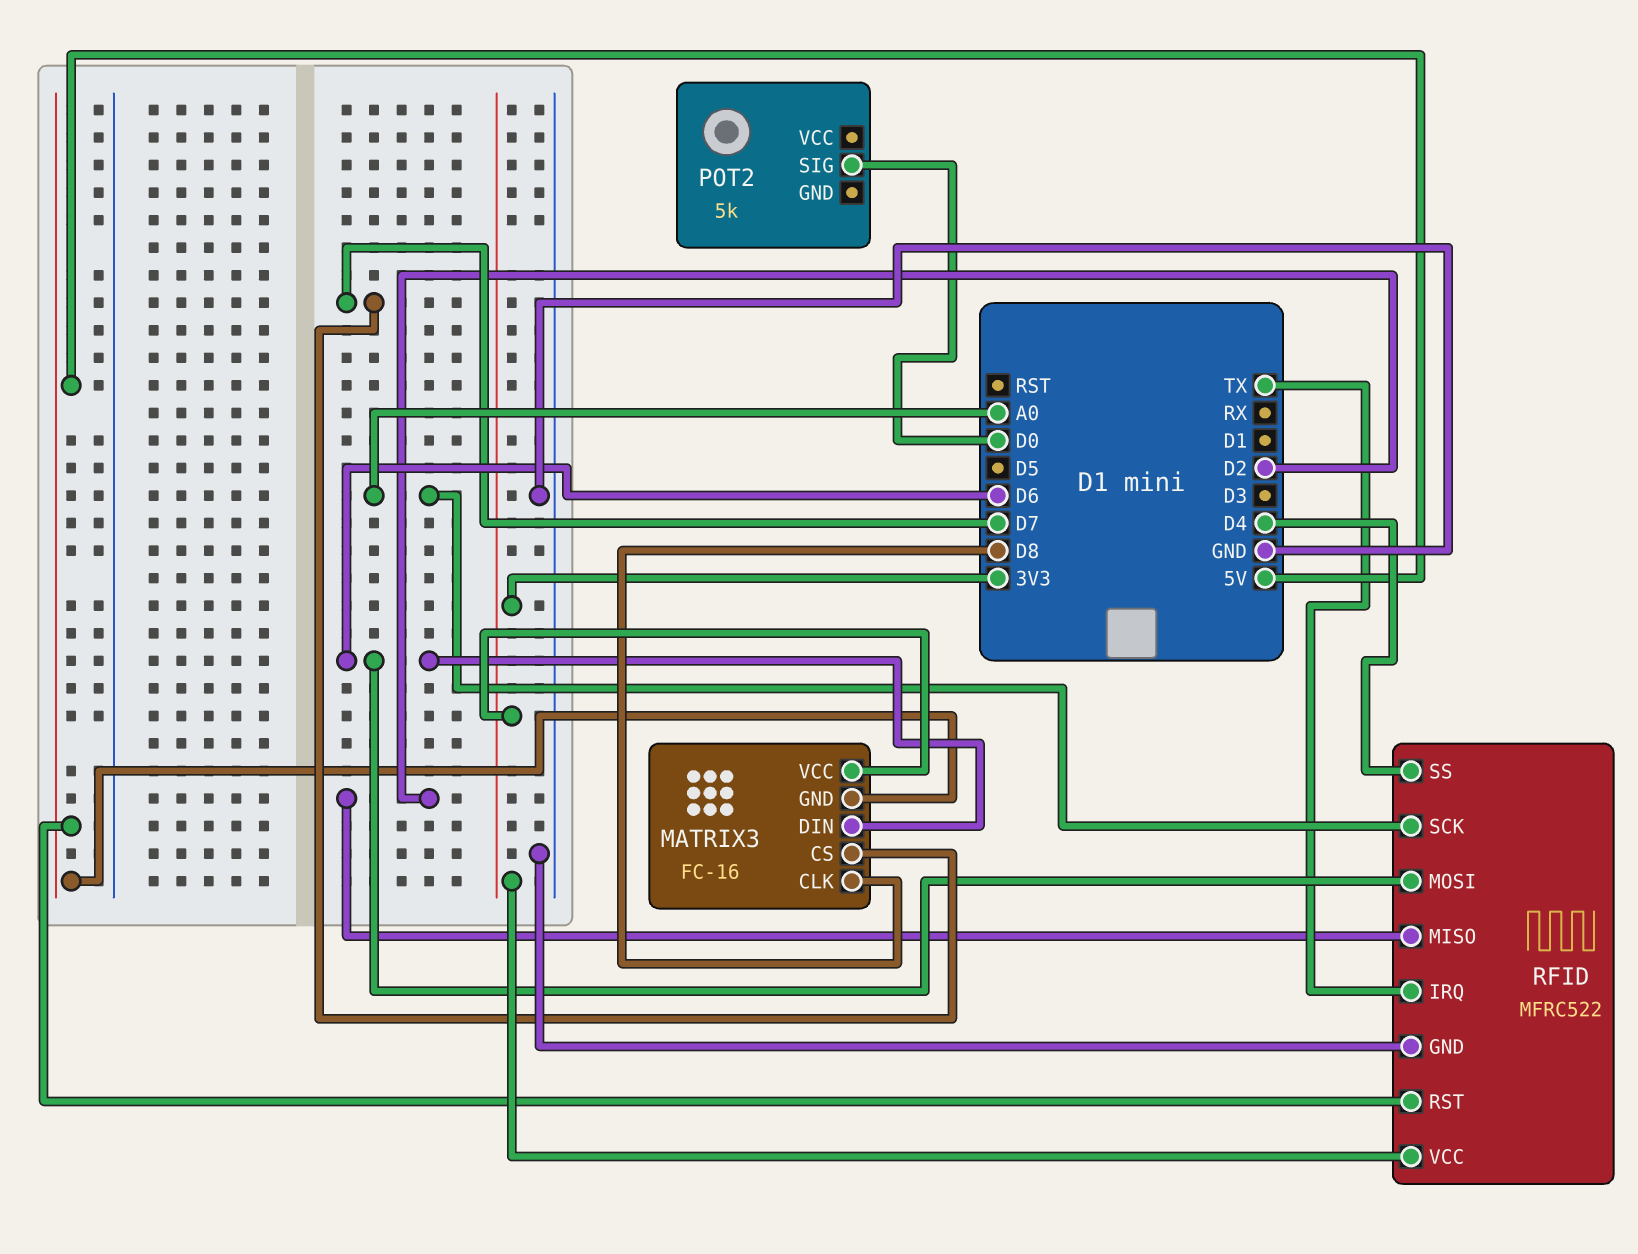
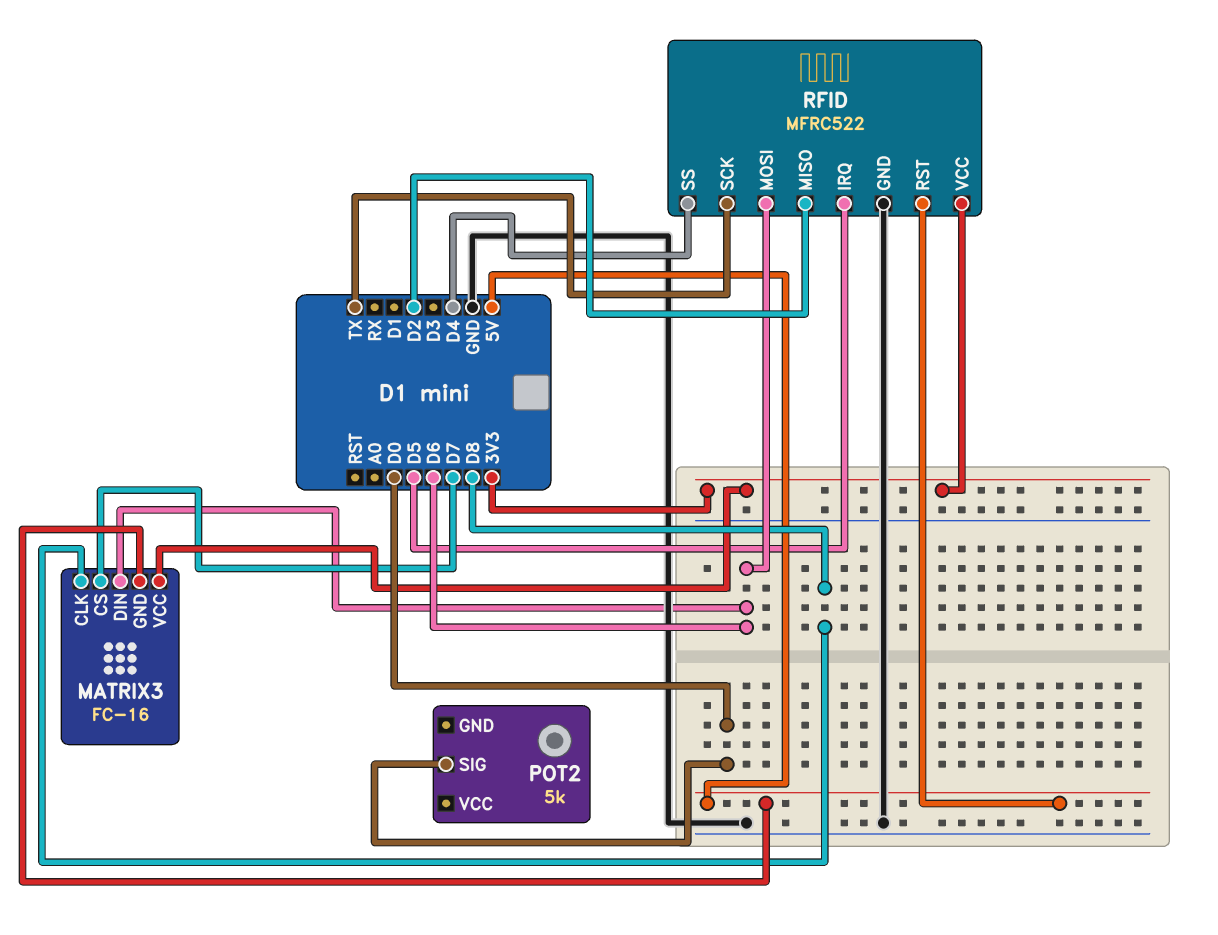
RFID pin IRQ: TX -> D5
RFID pin SCK: A0 -> TX

